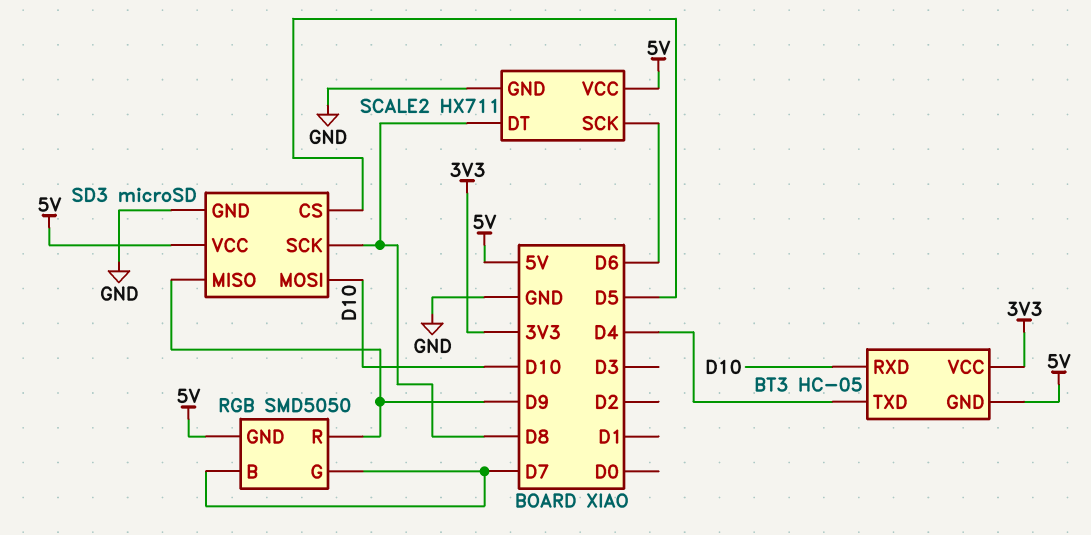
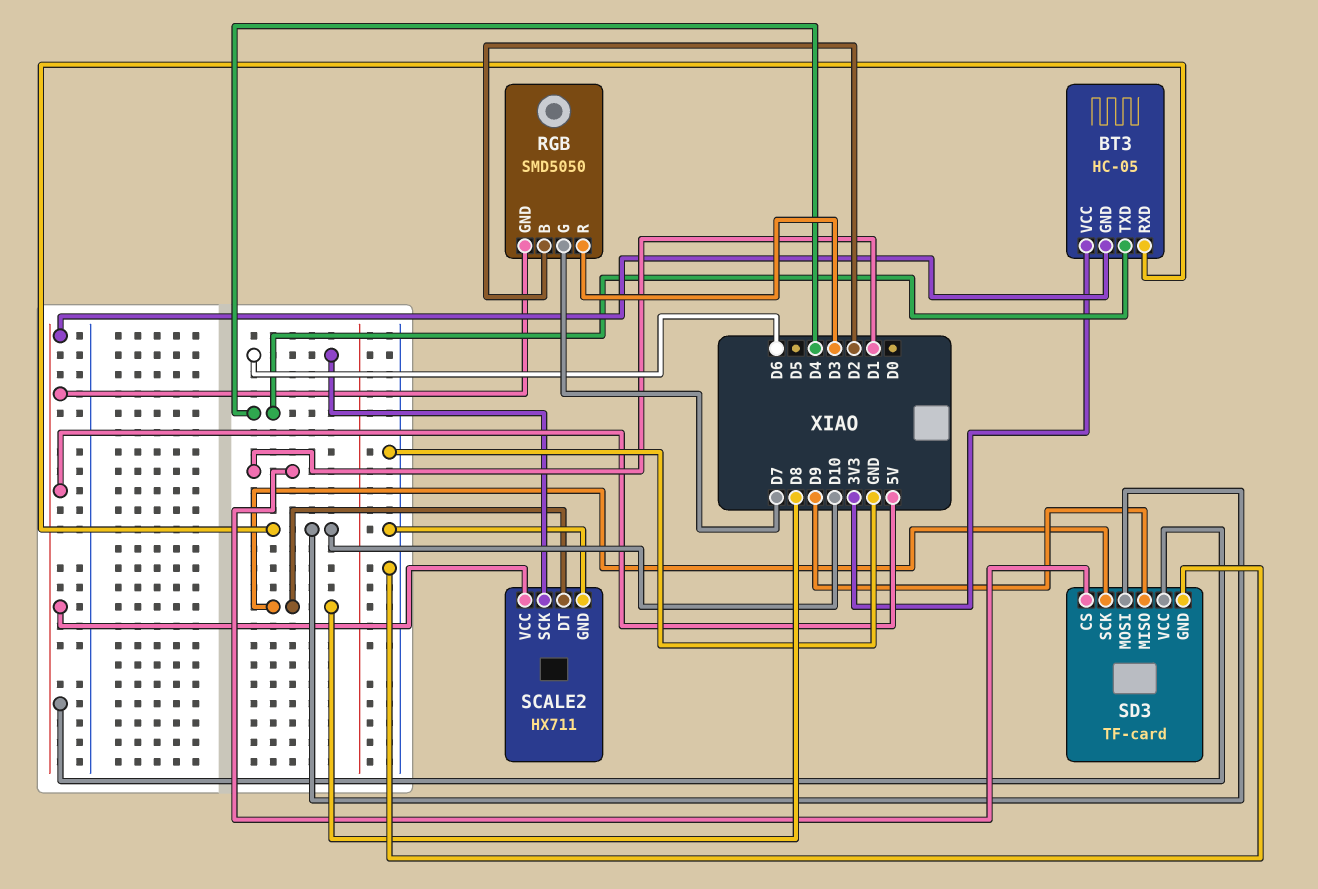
RGB pin B: D7 -> D2
RGB pin R: D9 -> D3
SD3: microSD -> TF-card
SD3 pin CS: D5 -> D1

